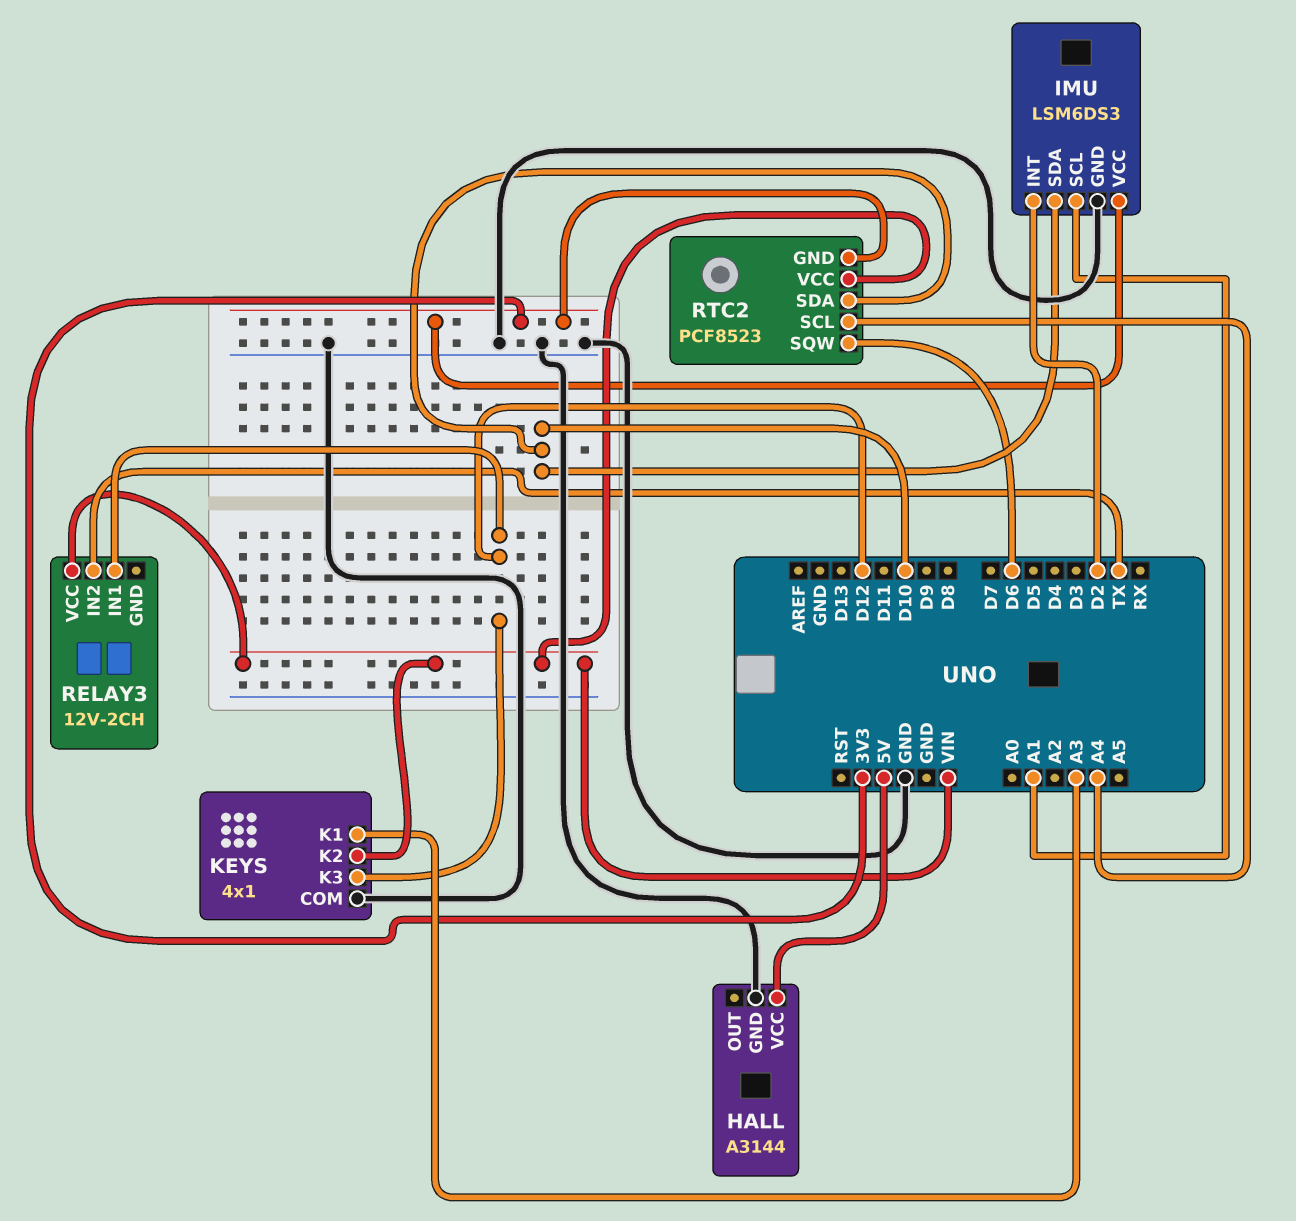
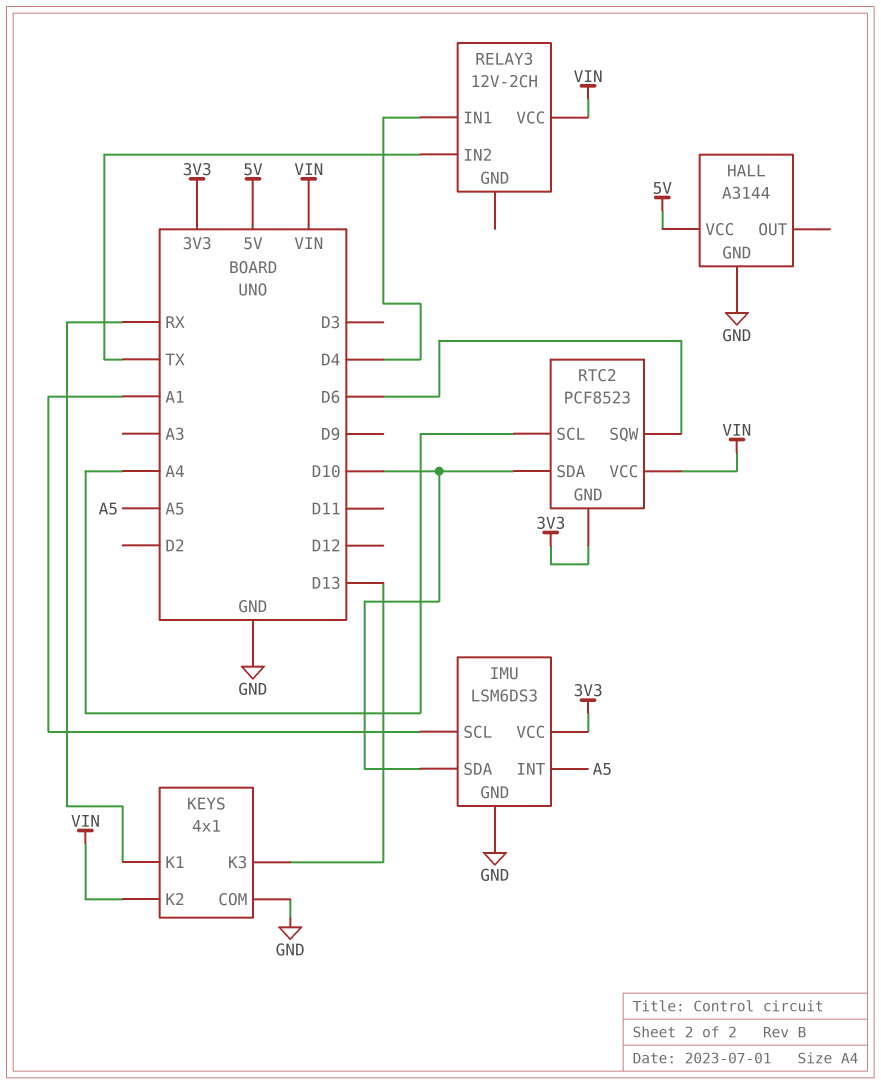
IMU pin INT: D2 -> A5
KEYS pin K1: A3 -> RX
KEYS pin K3: D12 -> D13
RELAY3 pin IN1: D12 -> D4

